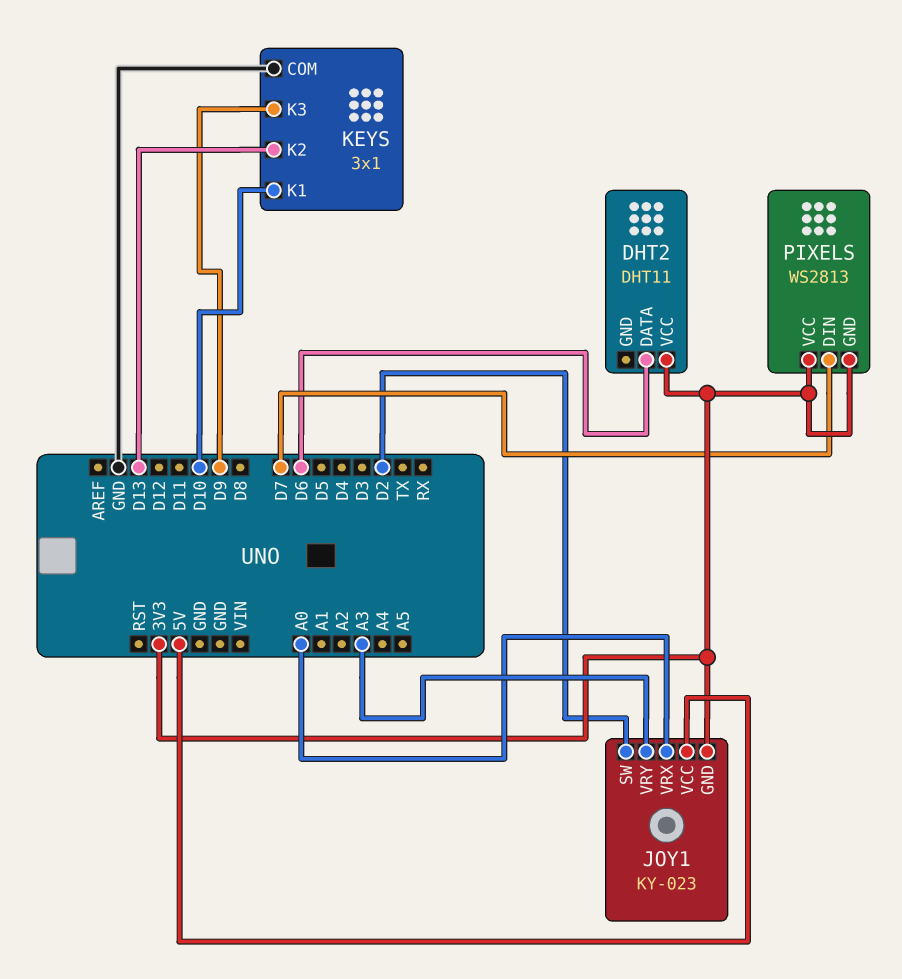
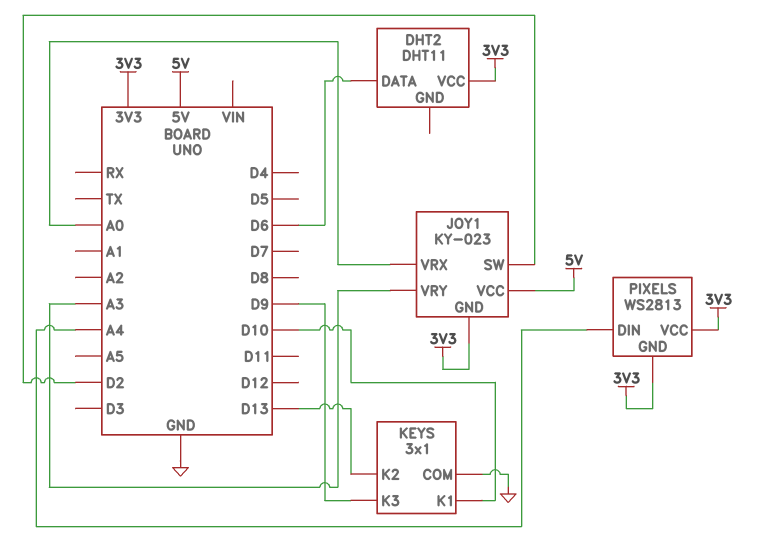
PIXELS pin DIN: D7 -> A4

